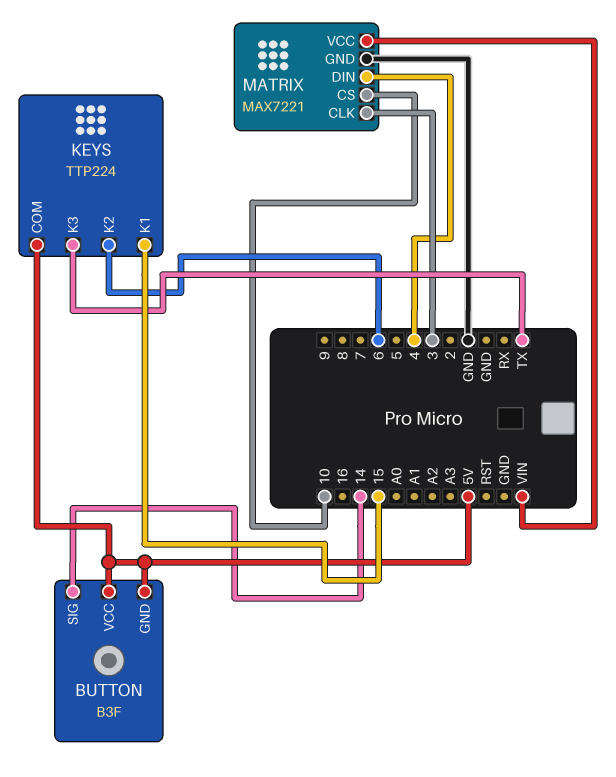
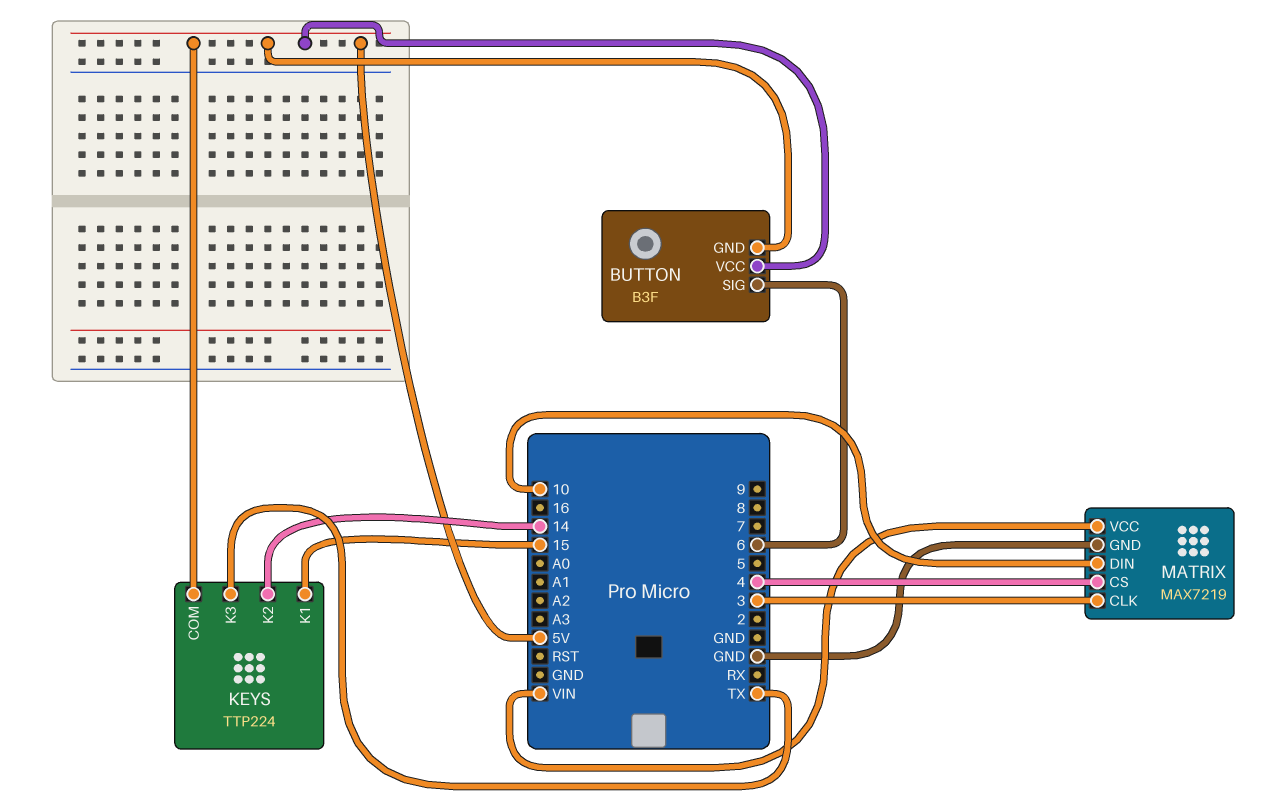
BUTTON pin SIG: 14 -> 6
KEYS pin K2: 6 -> 14
MATRIX: MAX7221 -> MAX7219
MATRIX pin CS: 10 -> 4
MATRIX pin DIN: 4 -> 10

